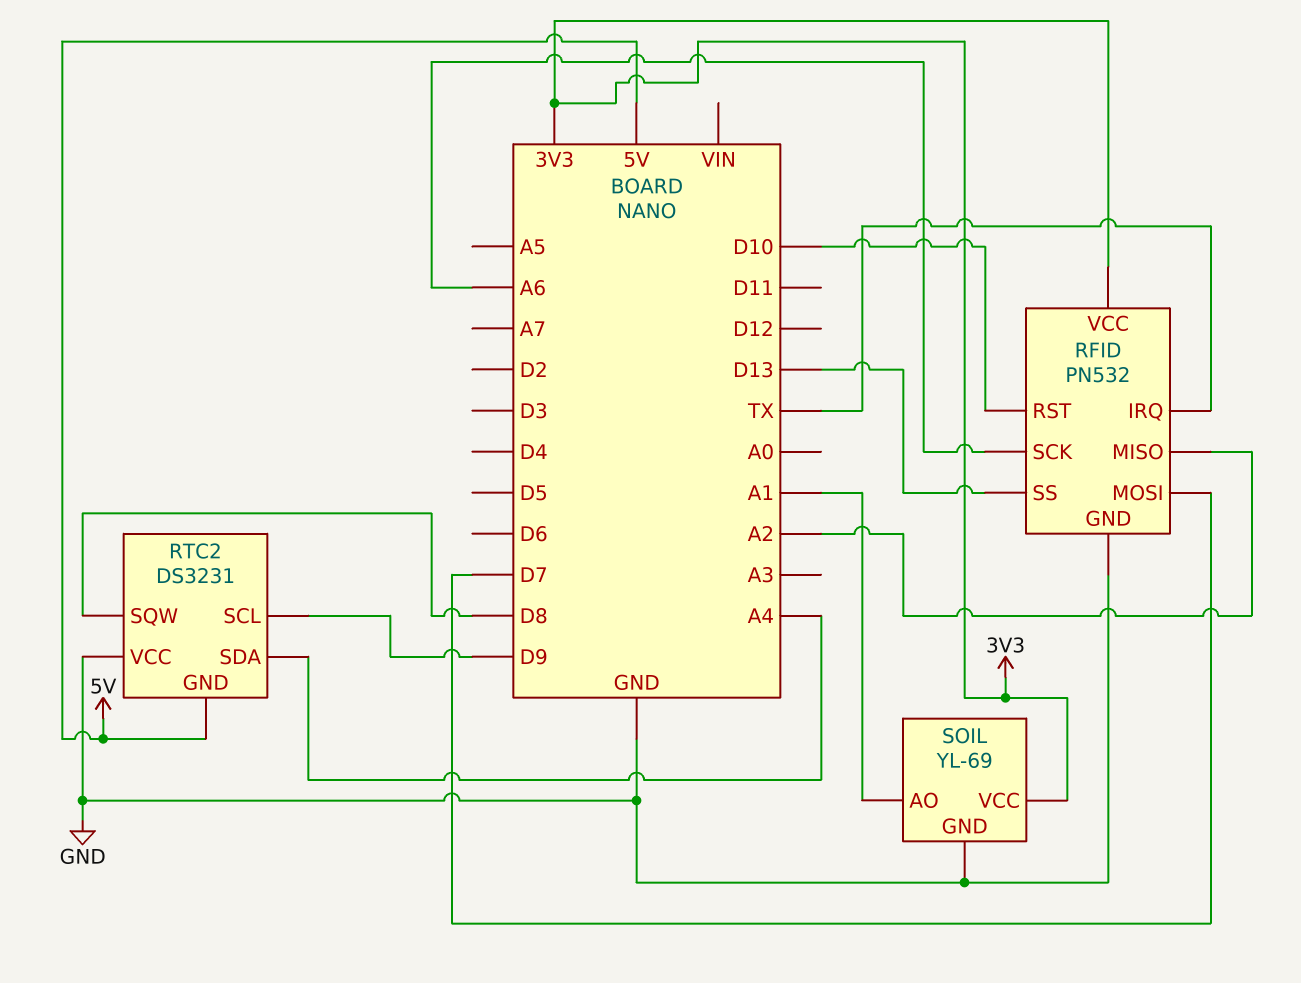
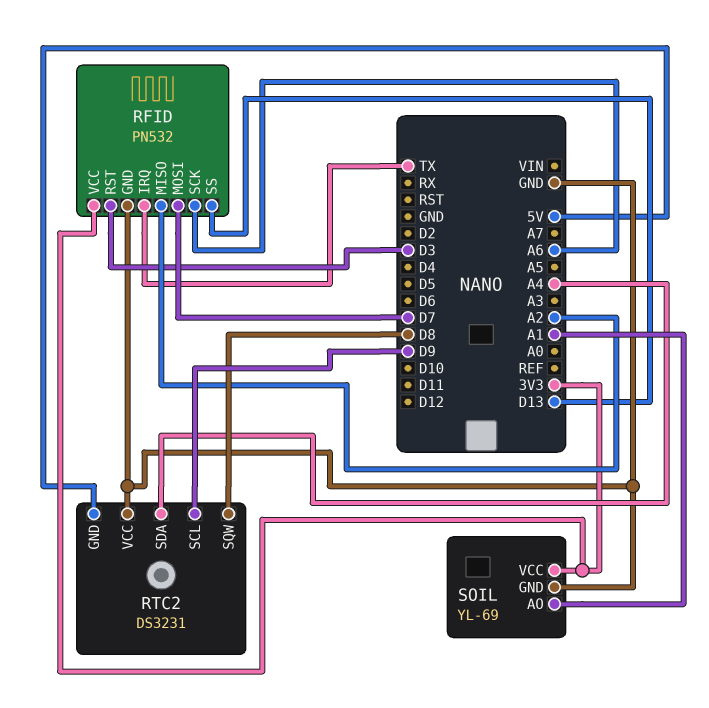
RFID pin RST: D10 -> D3

